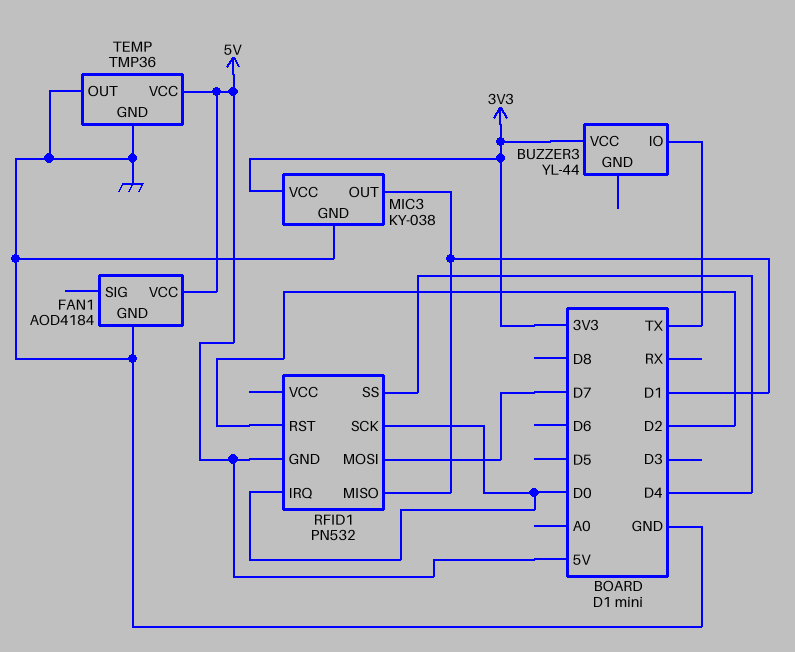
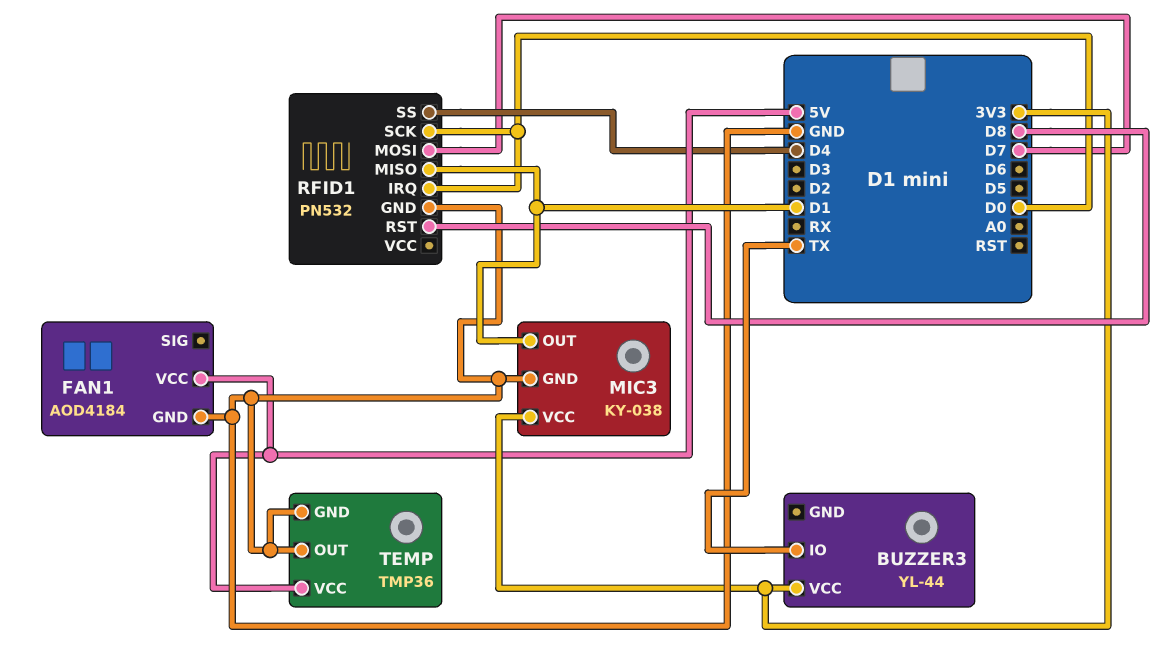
RFID1 pin GND: 5V -> GND
RFID1 pin RST: D2 -> D8

